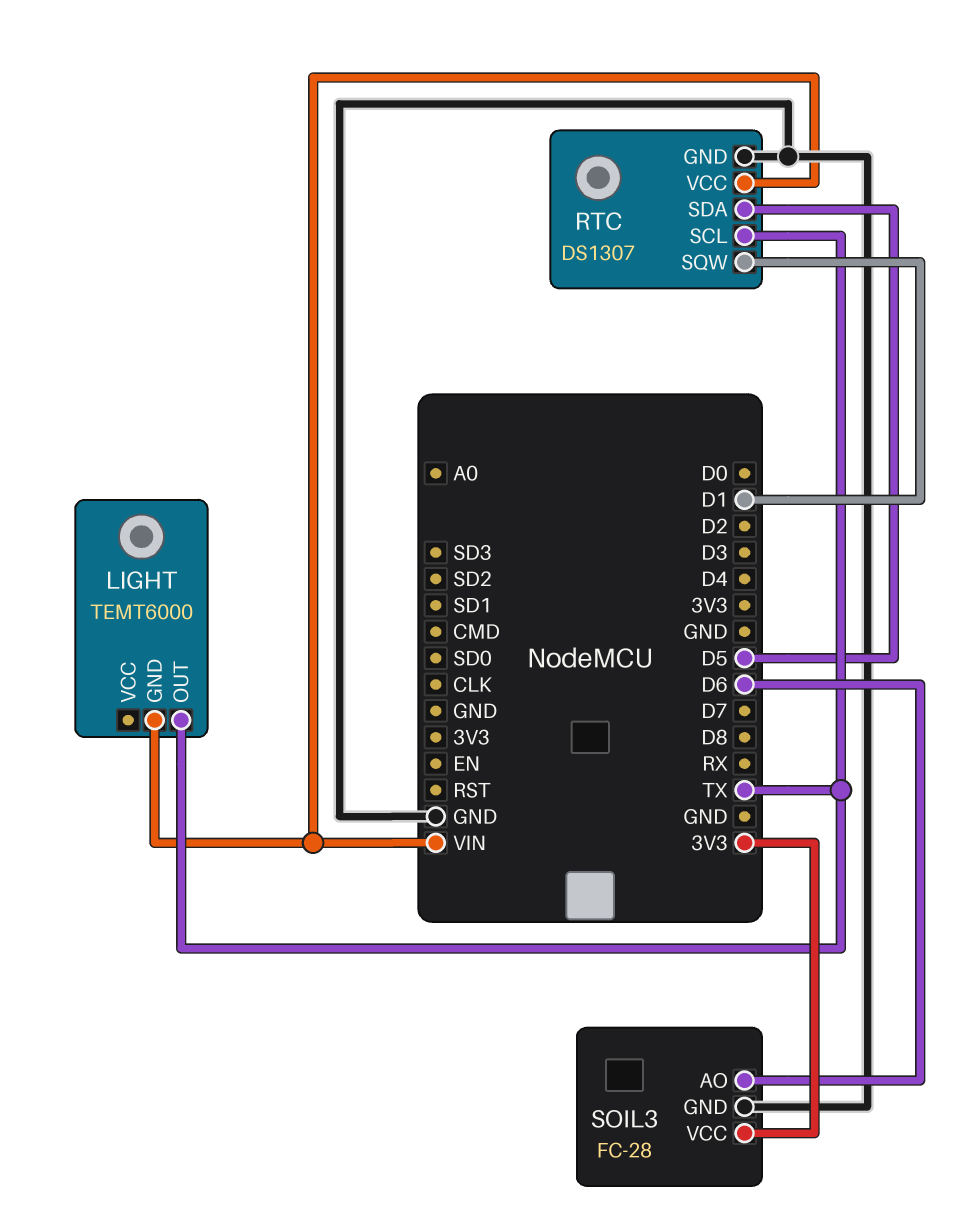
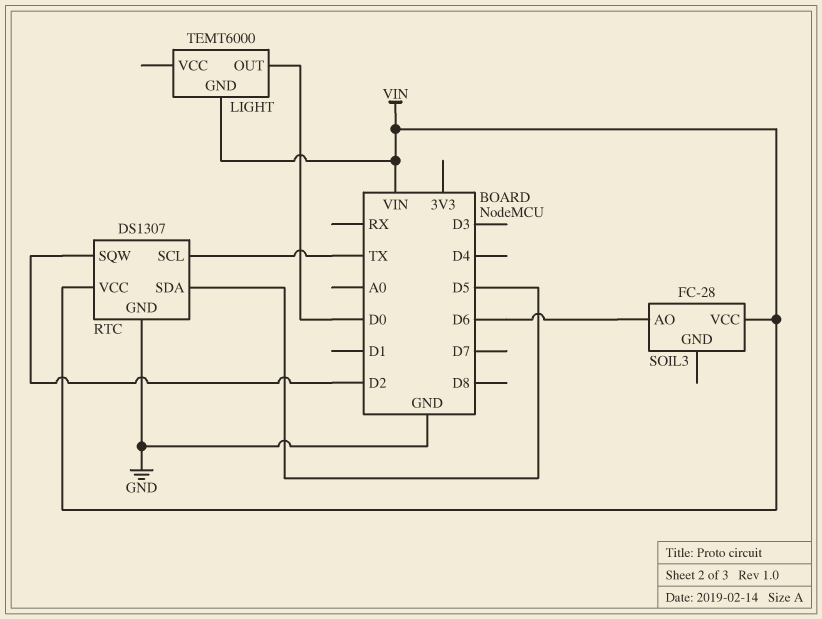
LIGHT pin OUT: TX -> D0
RTC pin SQW: D1 -> D2
SOIL3 pin GND: GND -> none
SOIL3 pin VCC: 3V3 -> VIN

